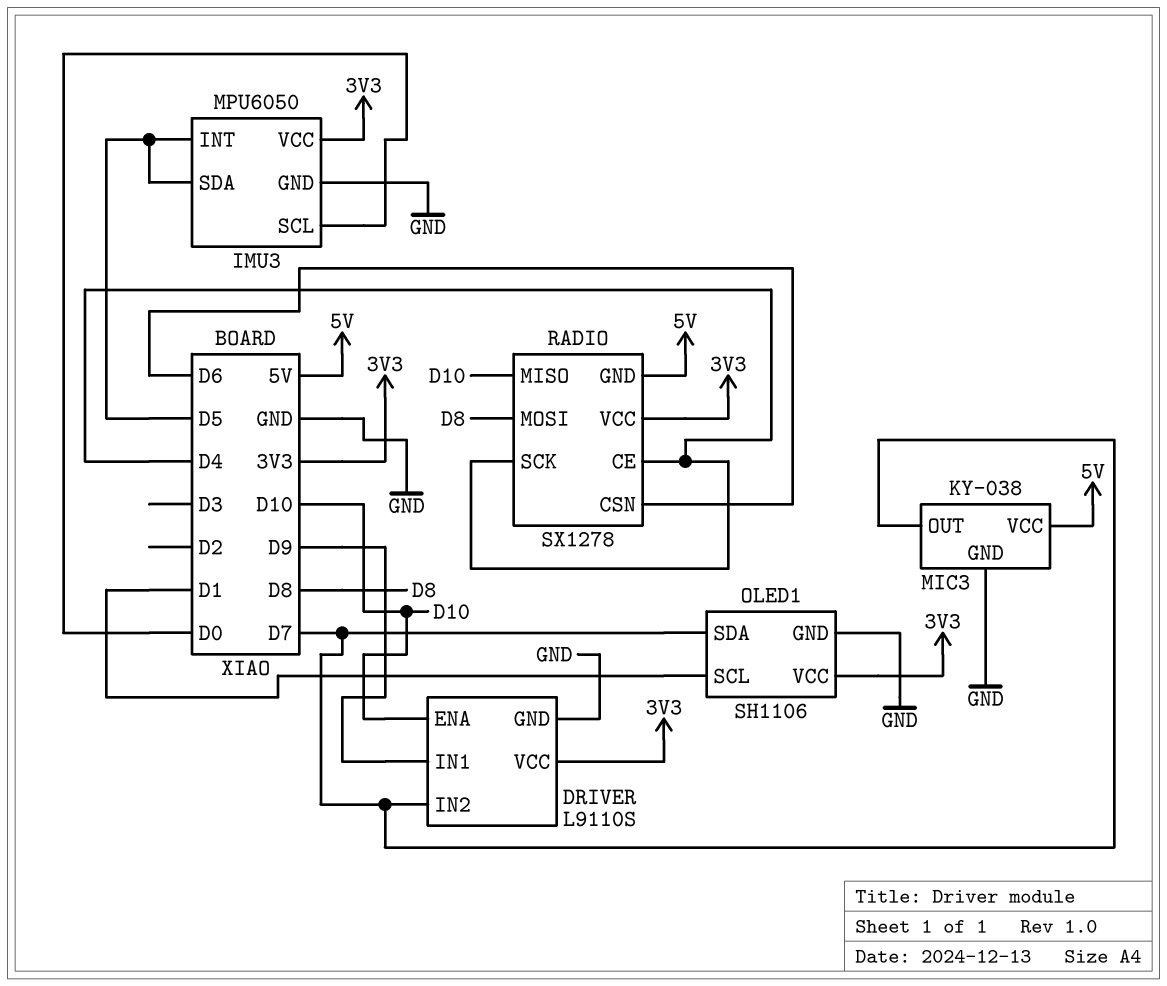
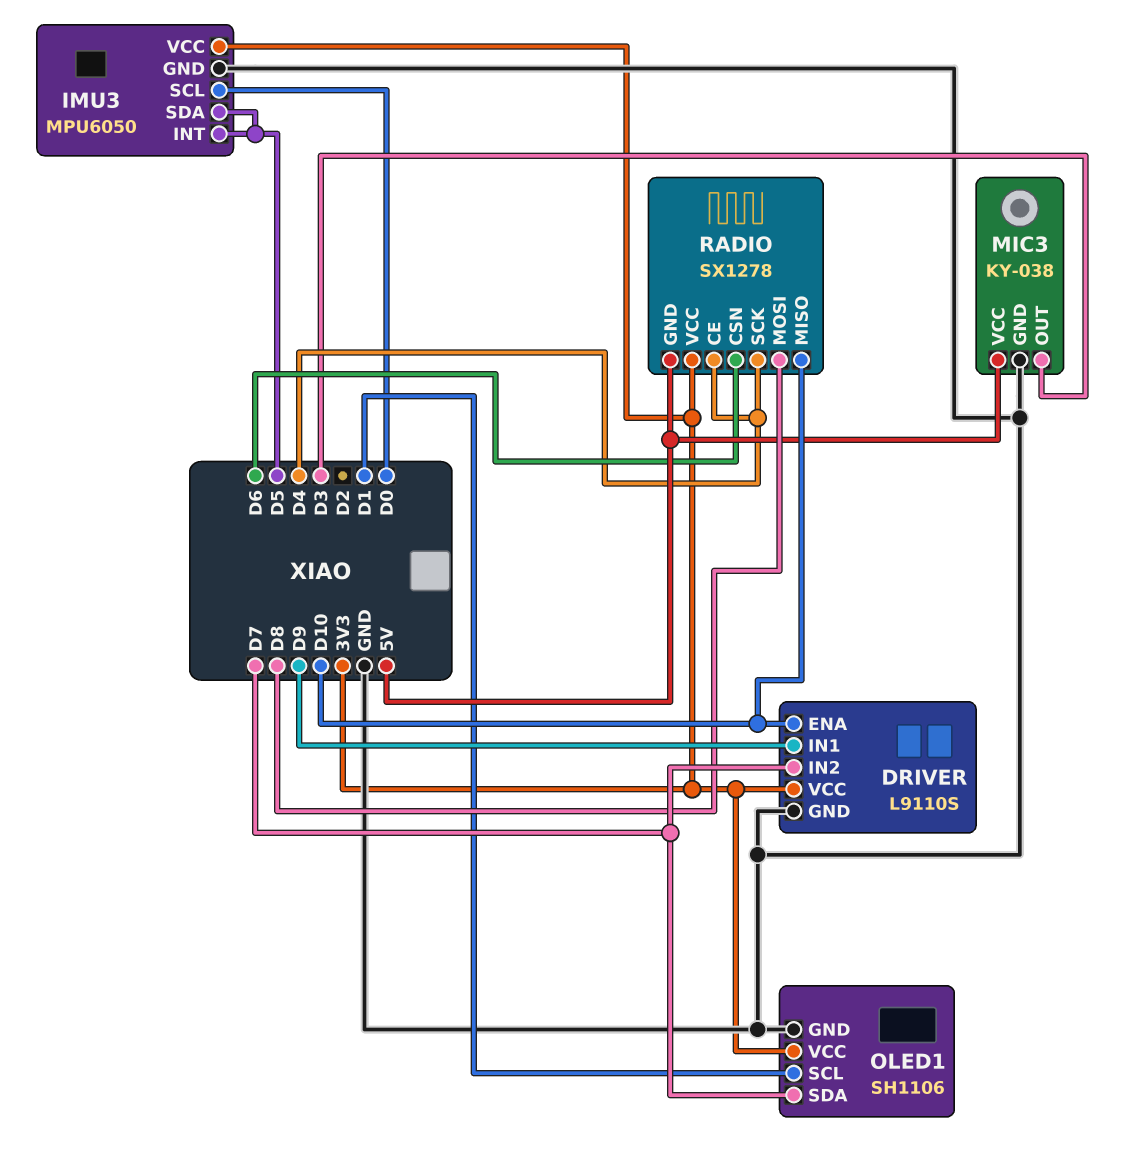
MIC3 pin OUT: D7 -> D3

